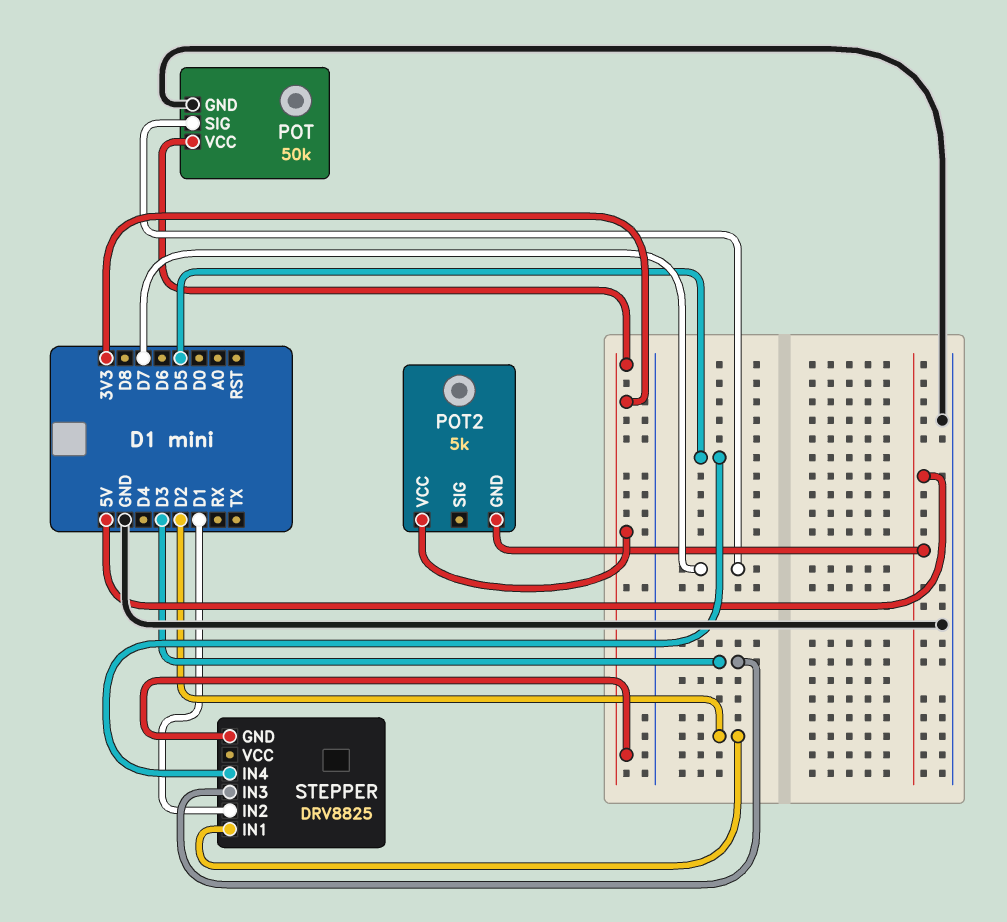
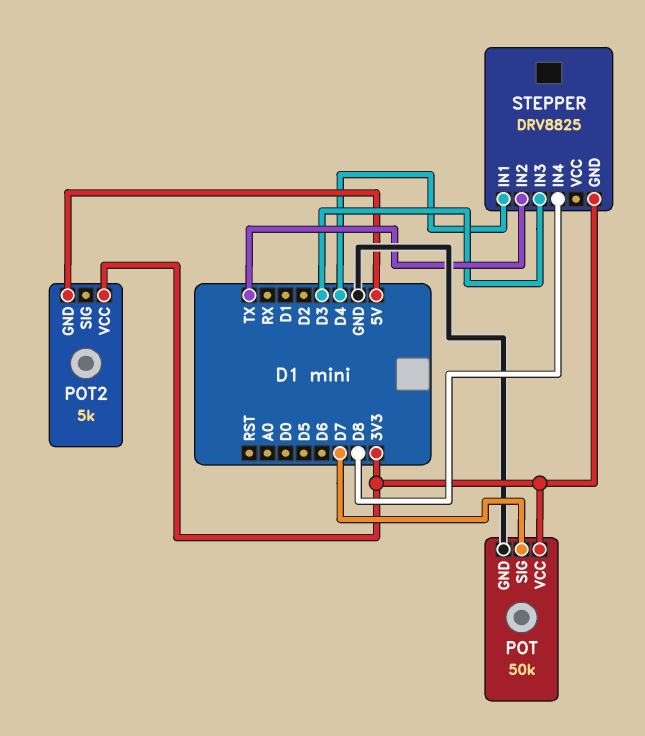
STEPPER pin IN1: D2 -> D4
STEPPER pin IN2: D1 -> TX
STEPPER pin IN4: D5 -> D8

